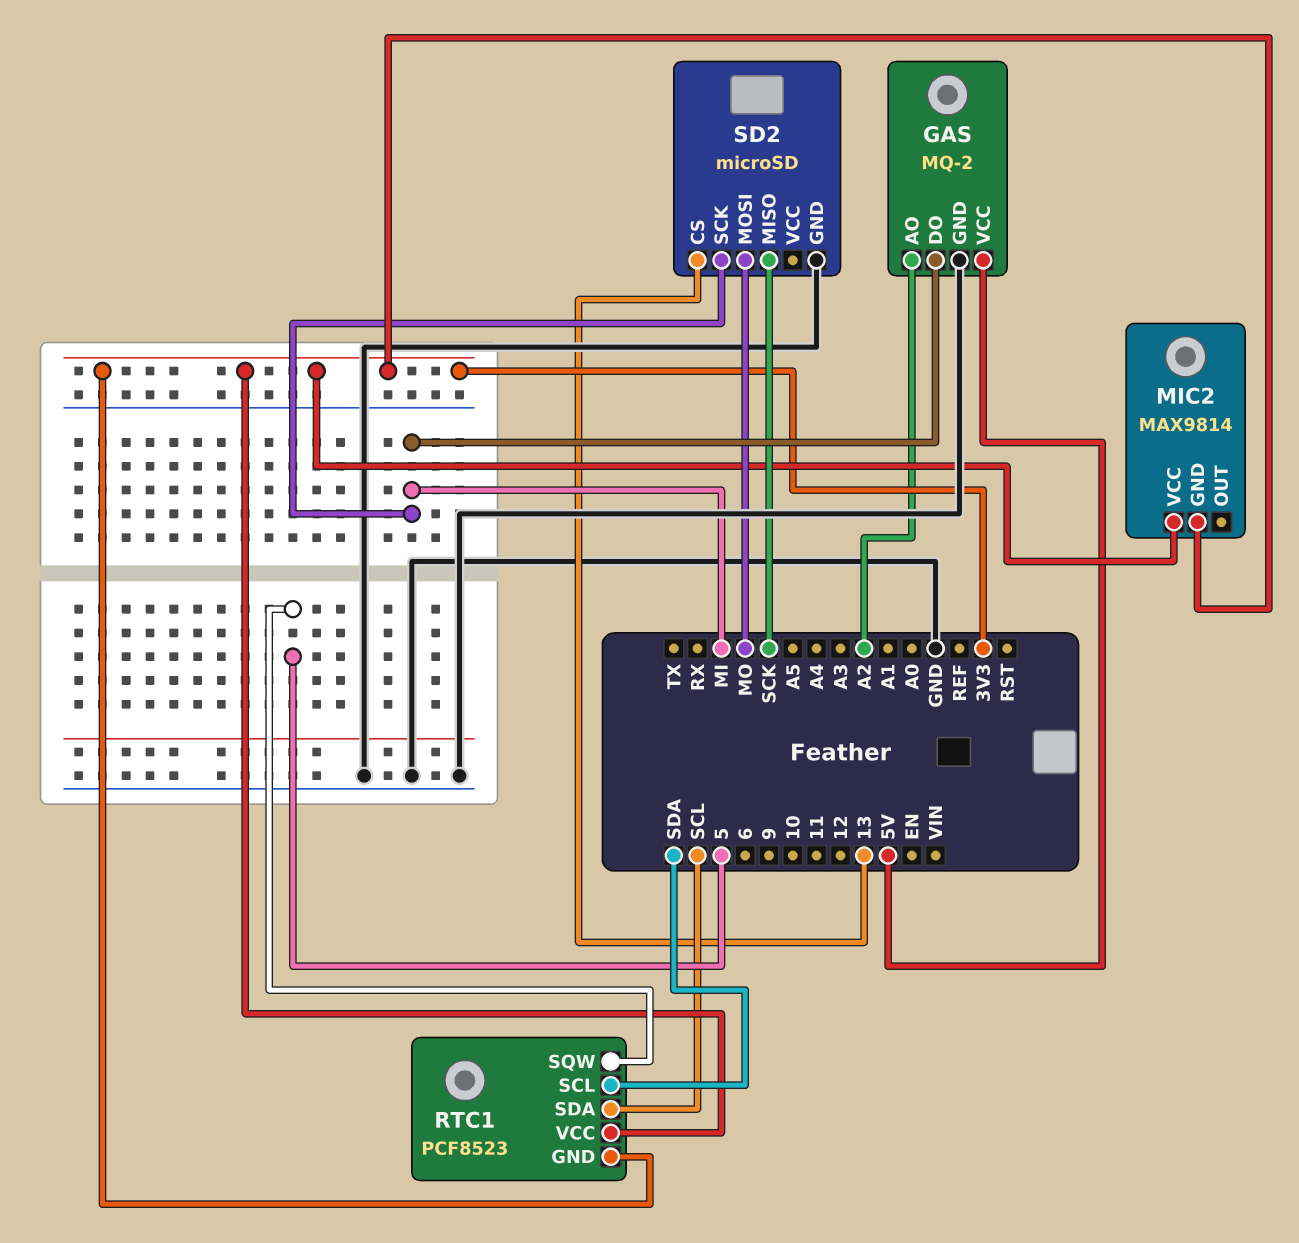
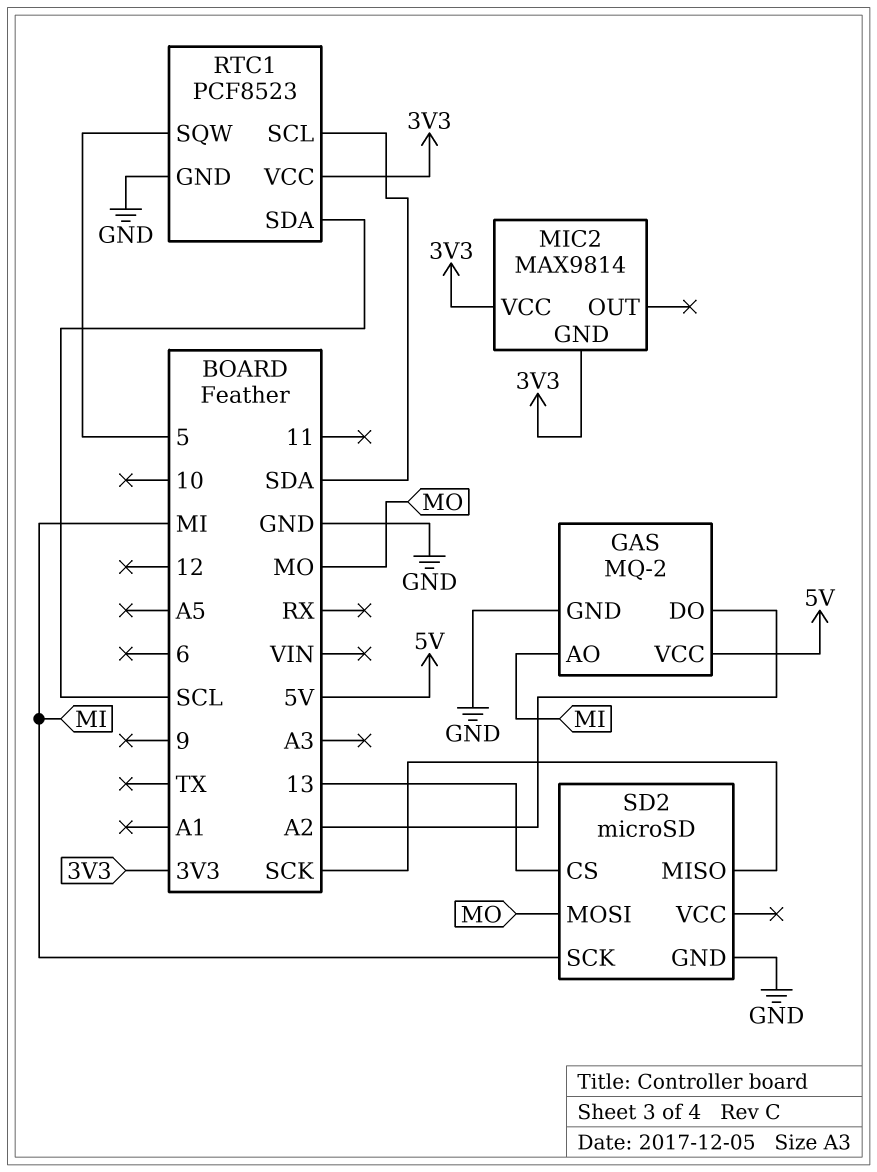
GAS pin AO: A2 -> MI
GAS pin DO: MI -> A2
RTC1 pin GND: 3V3 -> GND

